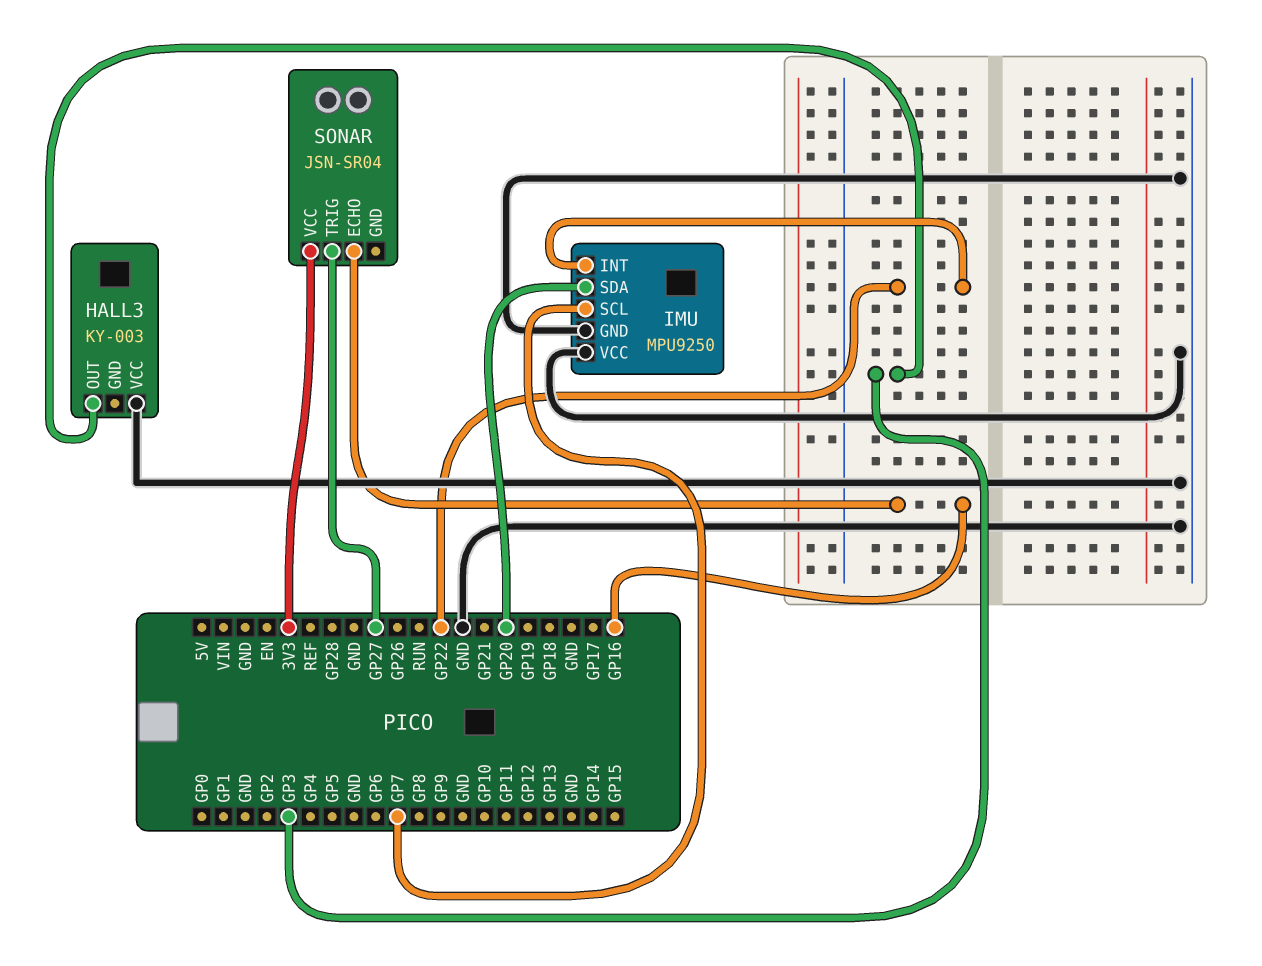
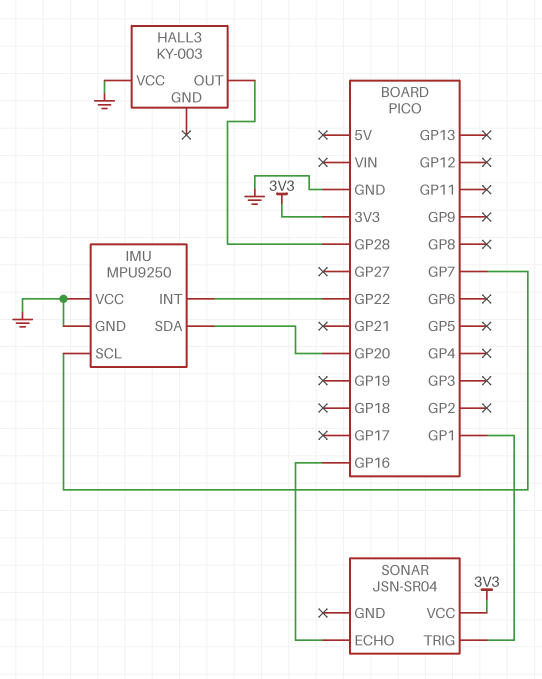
HALL3 pin OUT: GP3 -> GP28
SONAR pin TRIG: GP27 -> GP1

